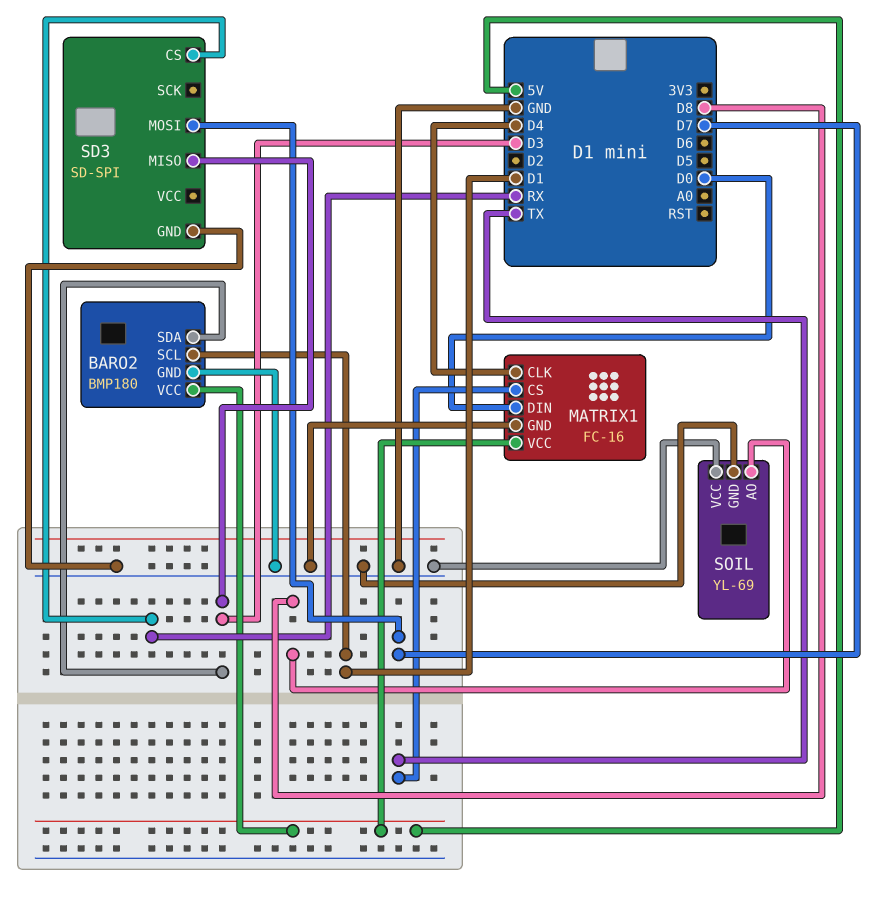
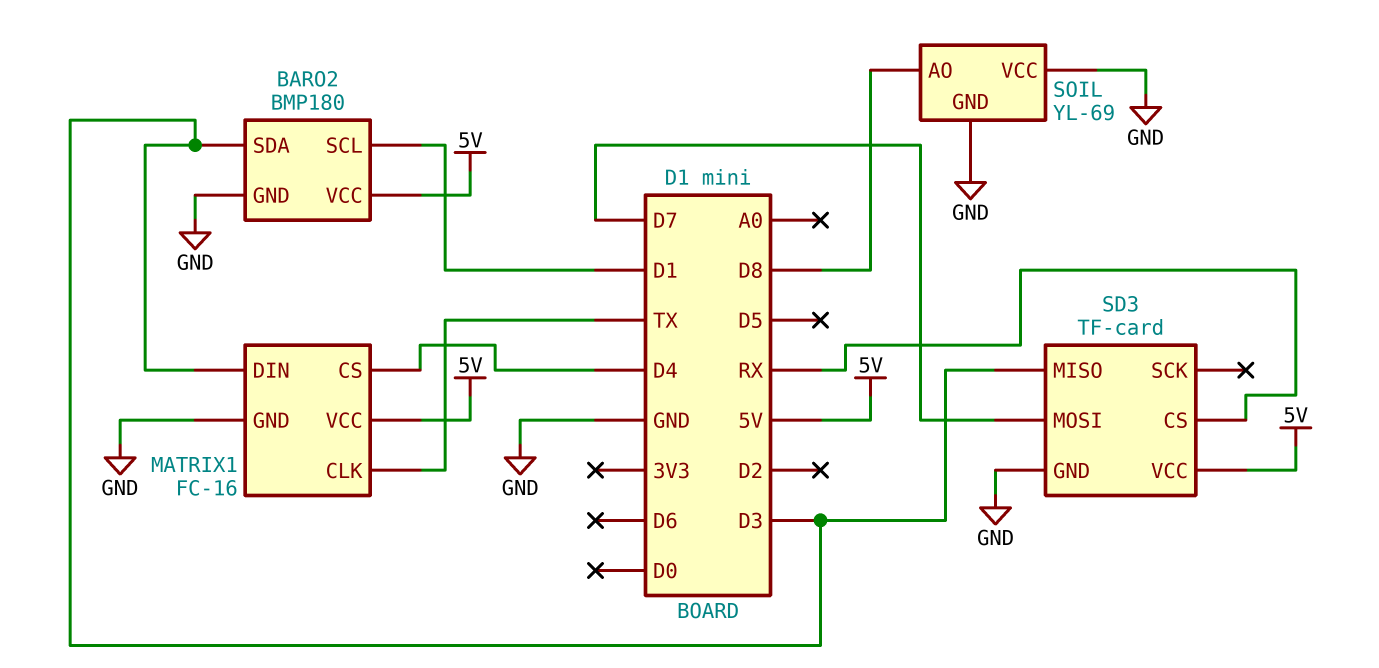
MATRIX1 pin CLK: D4 -> TX
MATRIX1 pin CS: TX -> D4
MATRIX1 pin DIN: D0 -> D3
SD3: SD-SPI -> TF-card
SD3 pin VCC: none -> 5V

